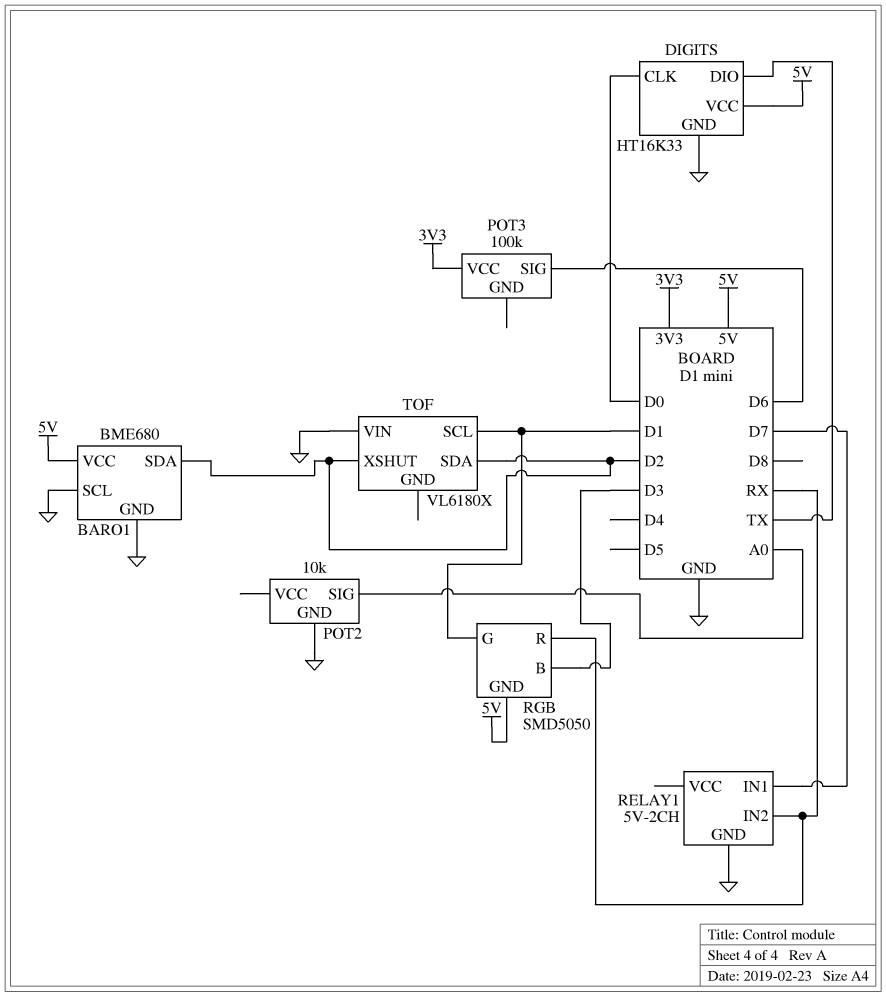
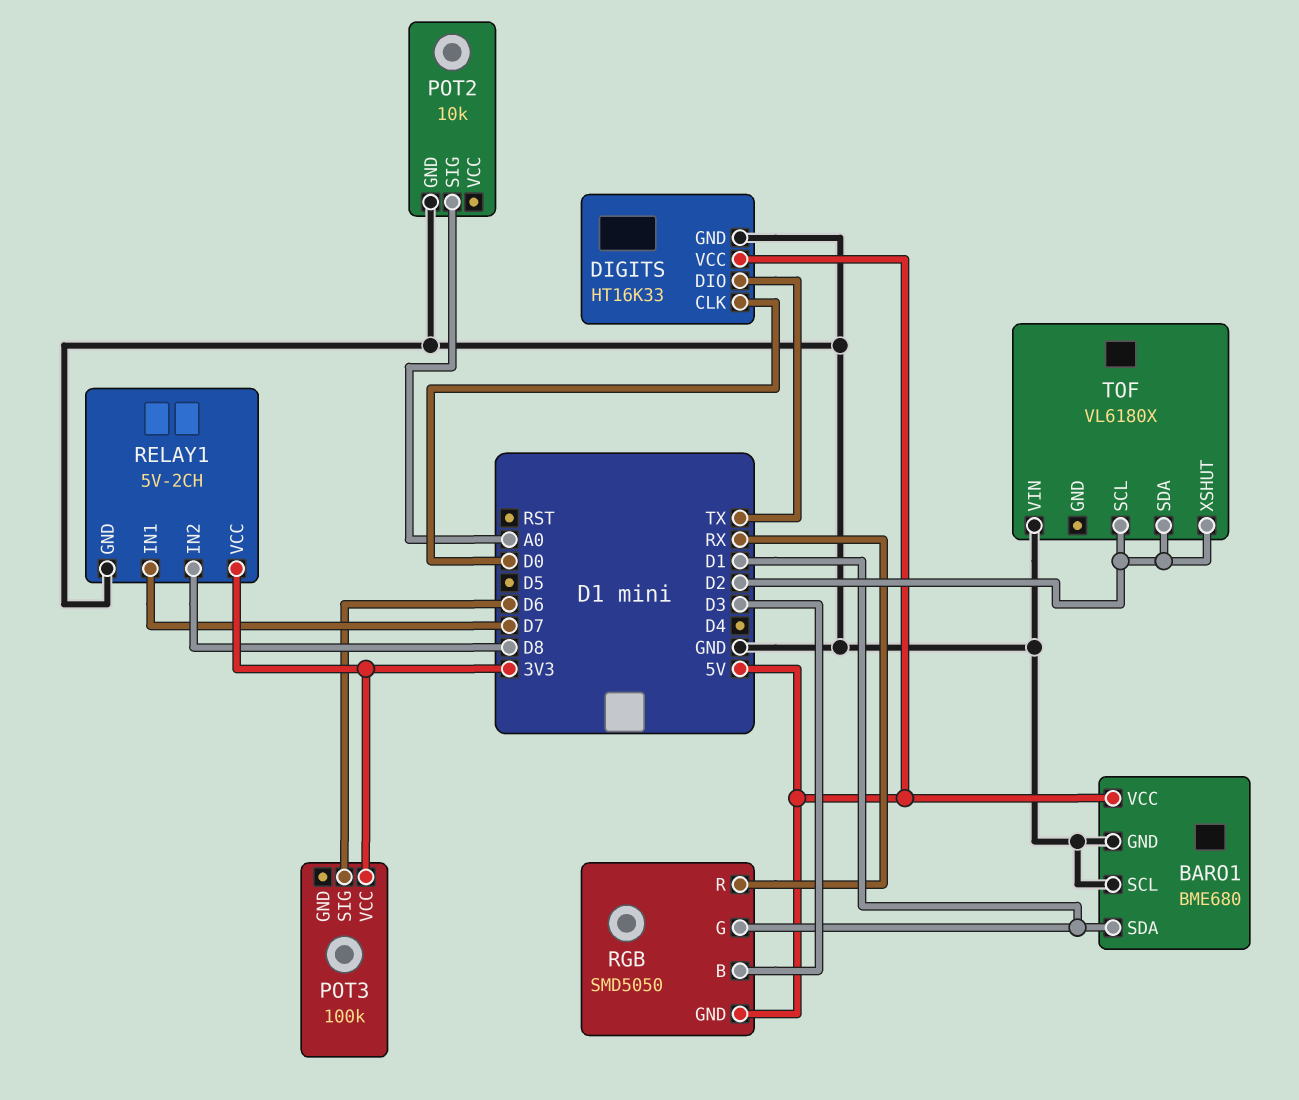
BARO1 pin SDA: D2 -> D1
RELAY1 pin IN2: RX -> D8
RELAY1 pin VCC: none -> 3V3
TOF pin SCL: D1 -> D2

